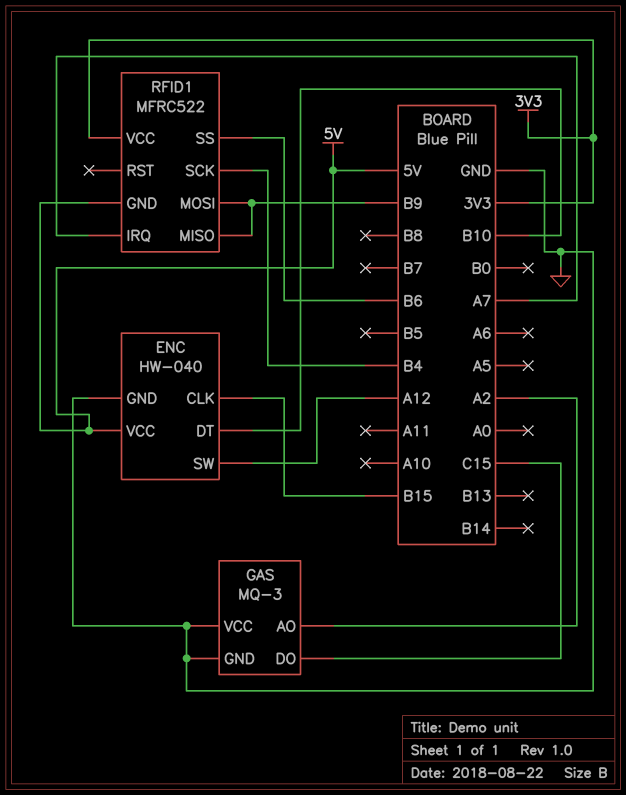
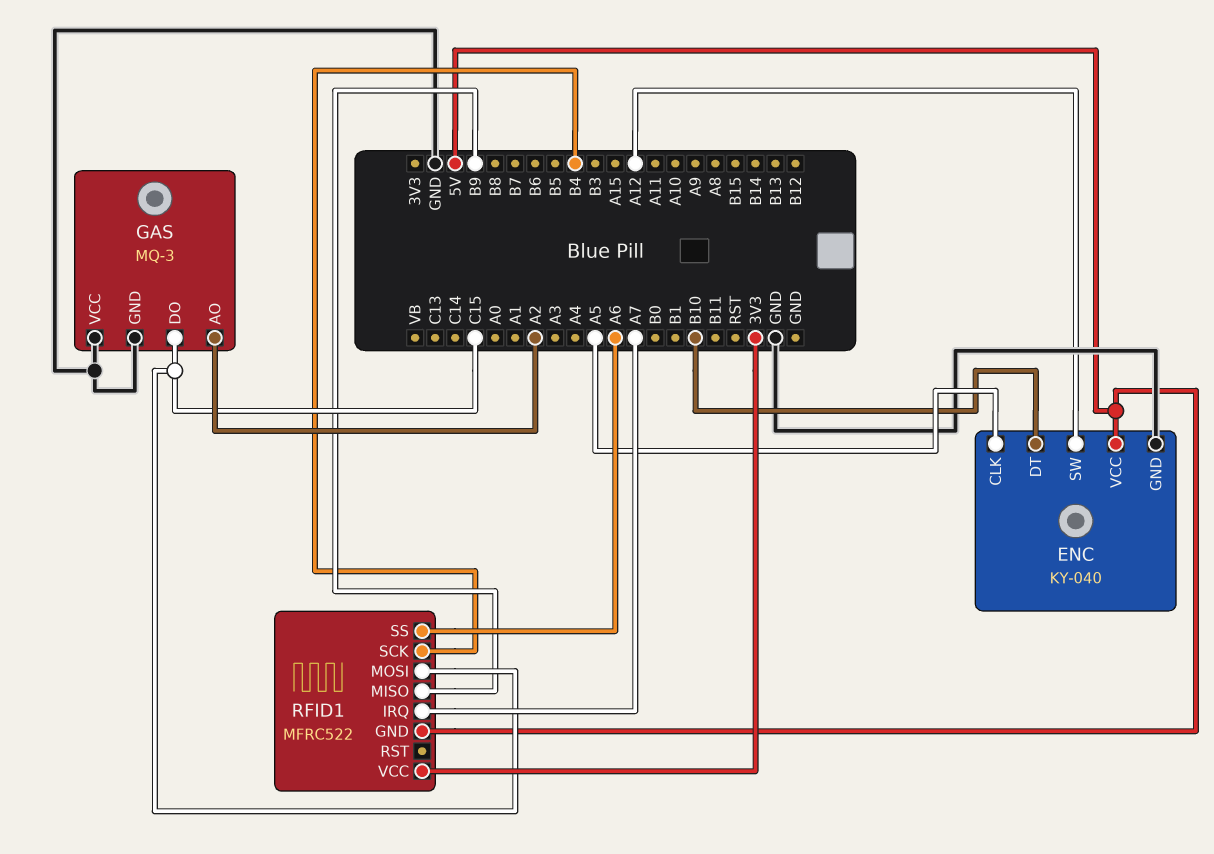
ENC: HW-040 -> KY-040
ENC pin CLK: B15 -> A5
RFID1 pin MOSI: B9 -> C15
RFID1 pin SS: B6 -> A6

